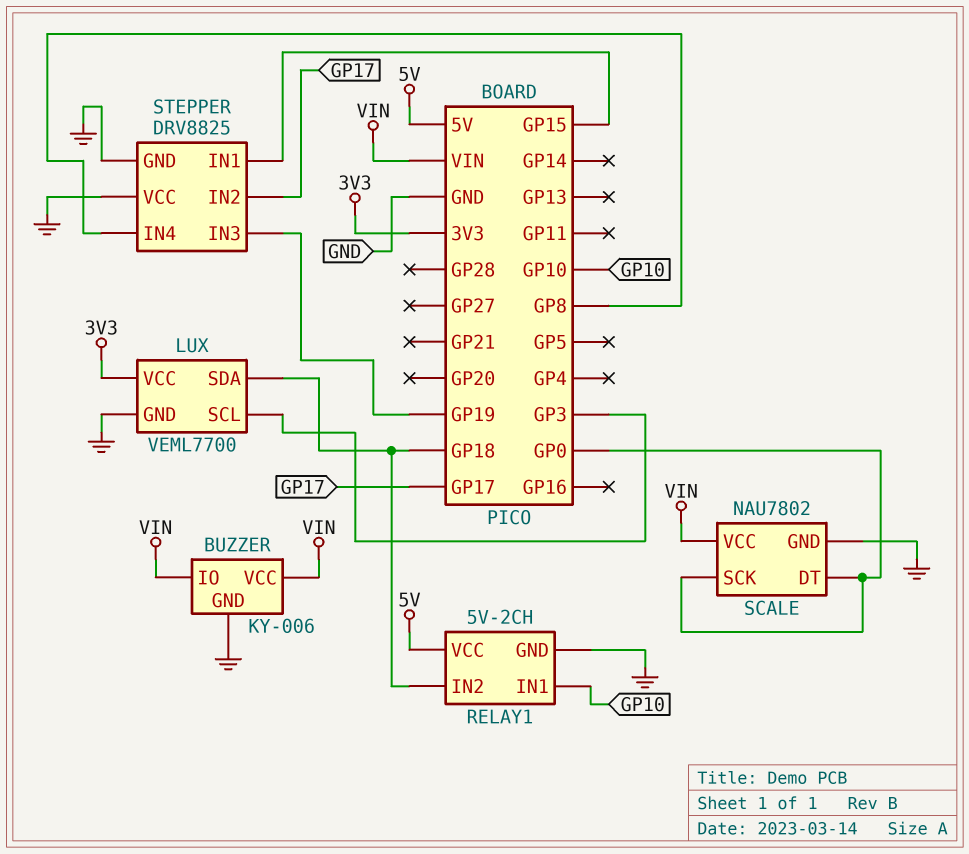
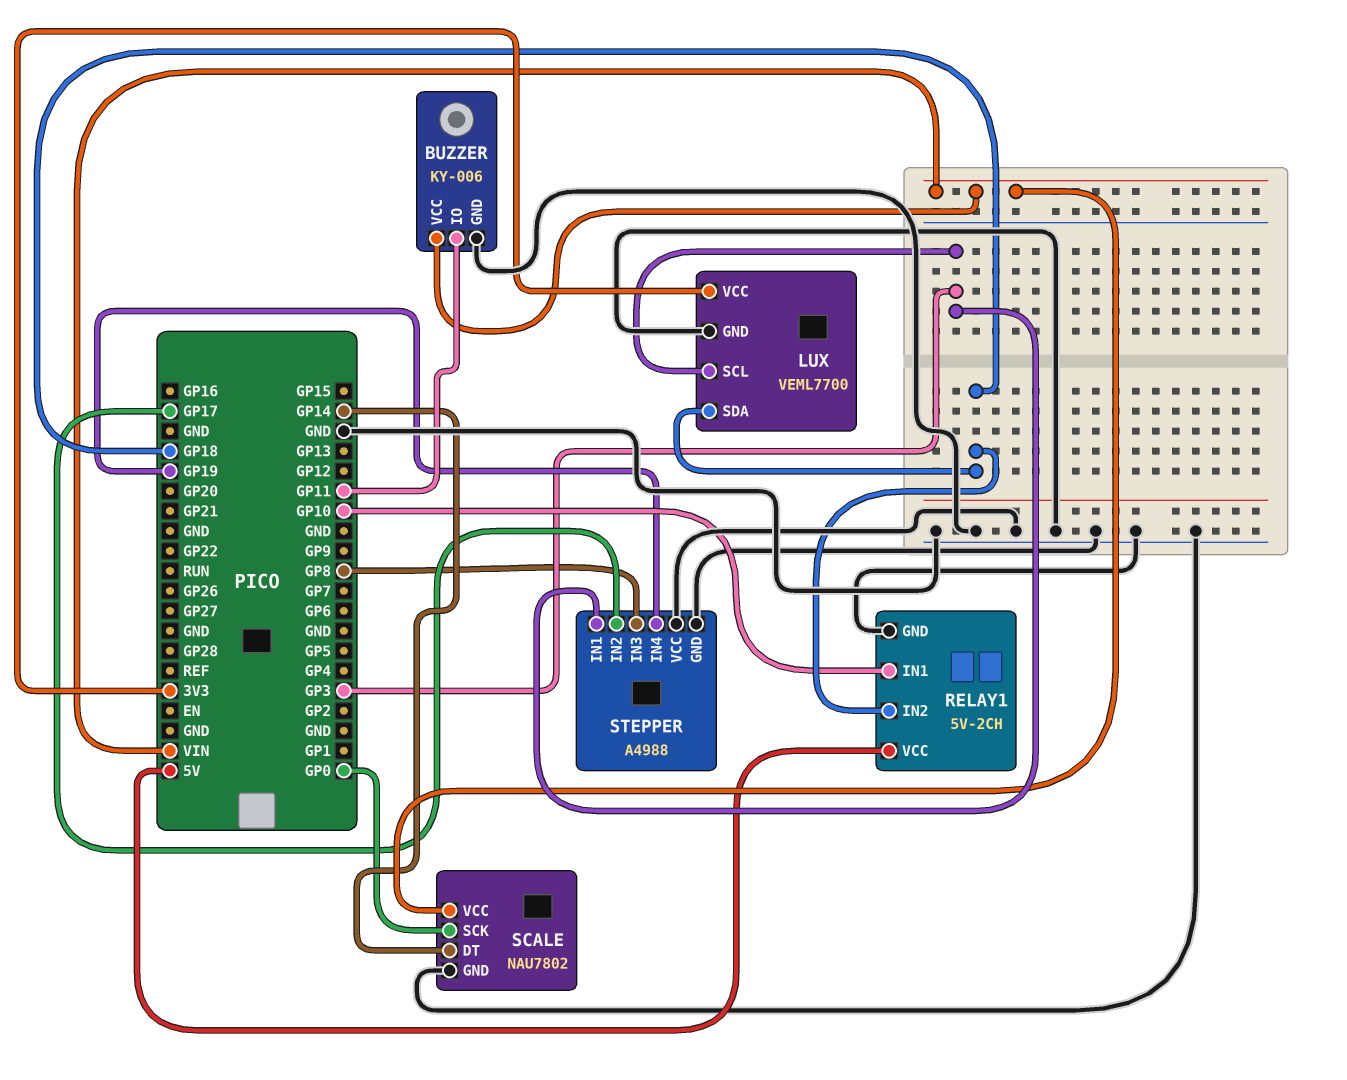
BUZZER pin IO: VIN -> GP11
SCALE pin DT: GP0 -> GP14
STEPPER: DRV8825 -> A4988
STEPPER pin IN1: GP15 -> GP3
STEPPER pin IN3: GP19 -> GP8
STEPPER pin IN4: GP8 -> GP19

